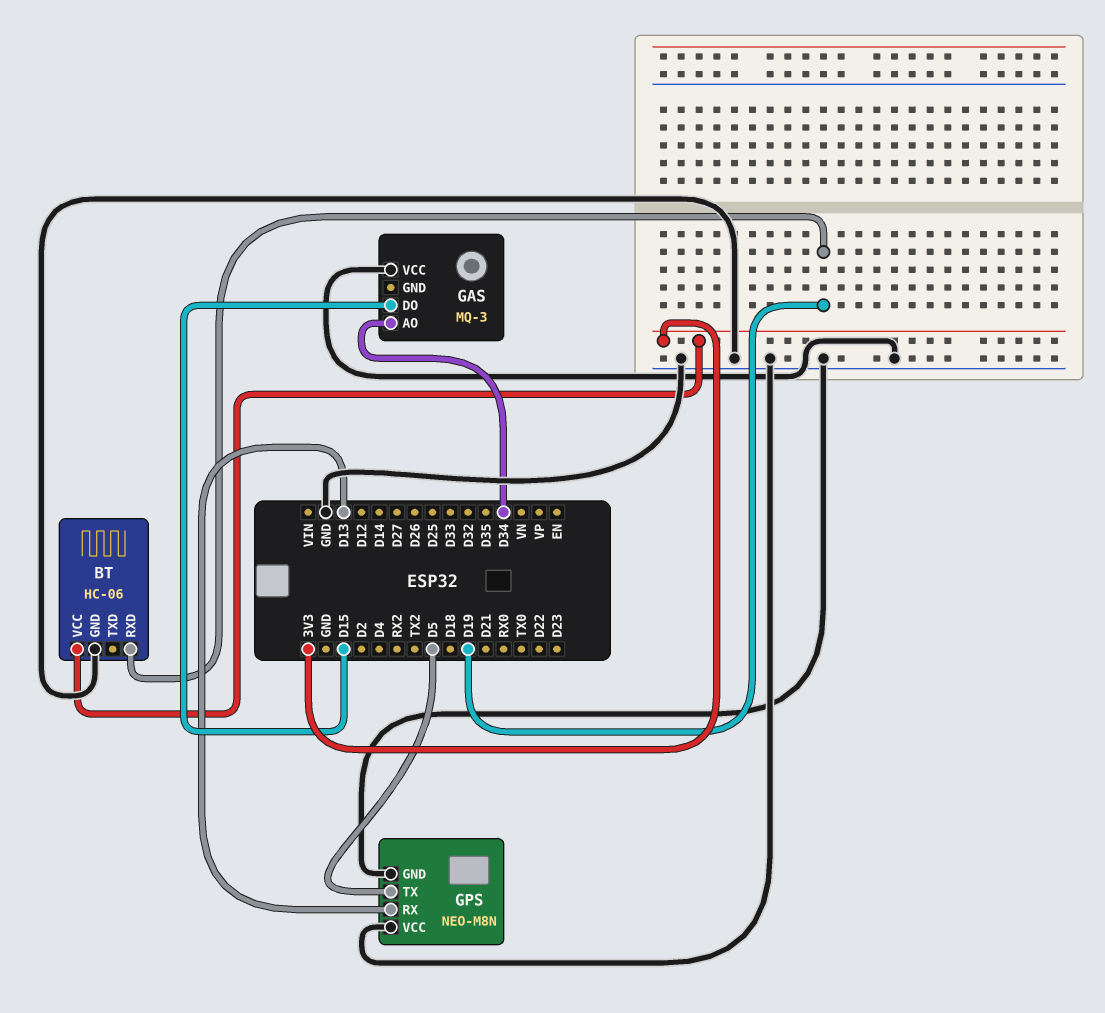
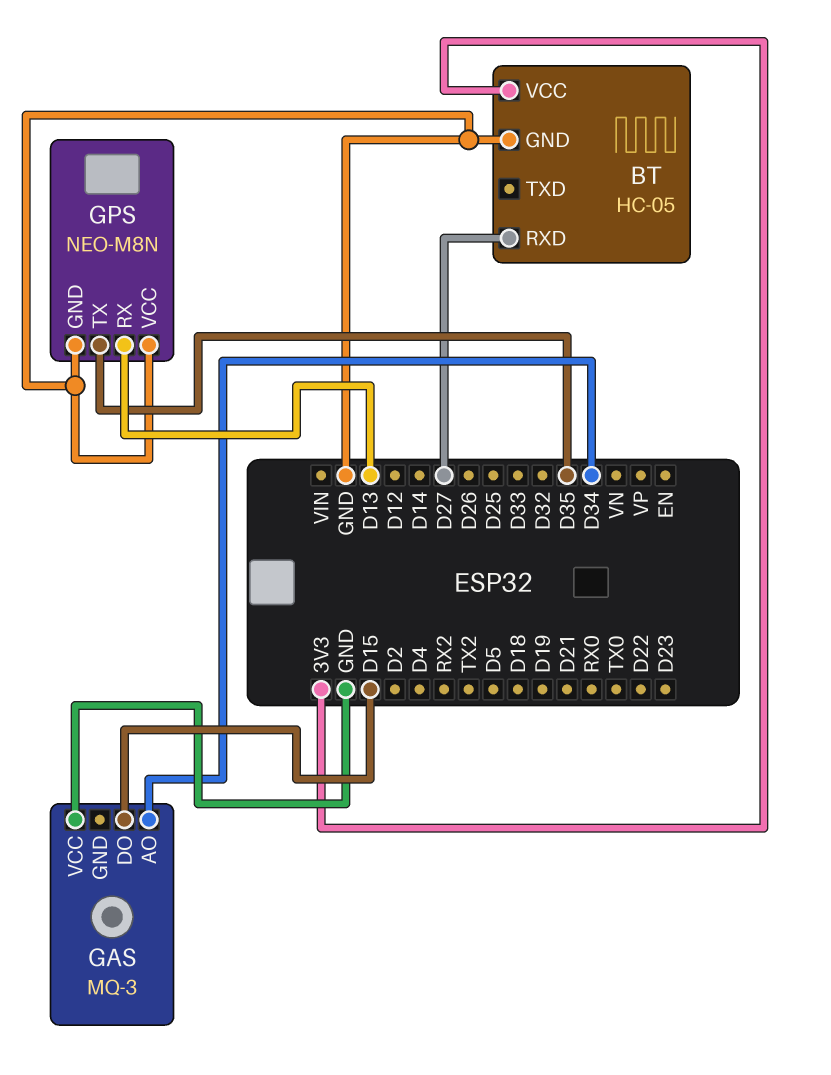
BT: HC-06 -> HC-05
BT pin RXD: D19 -> D27
GPS pin TX: D5 -> D35

